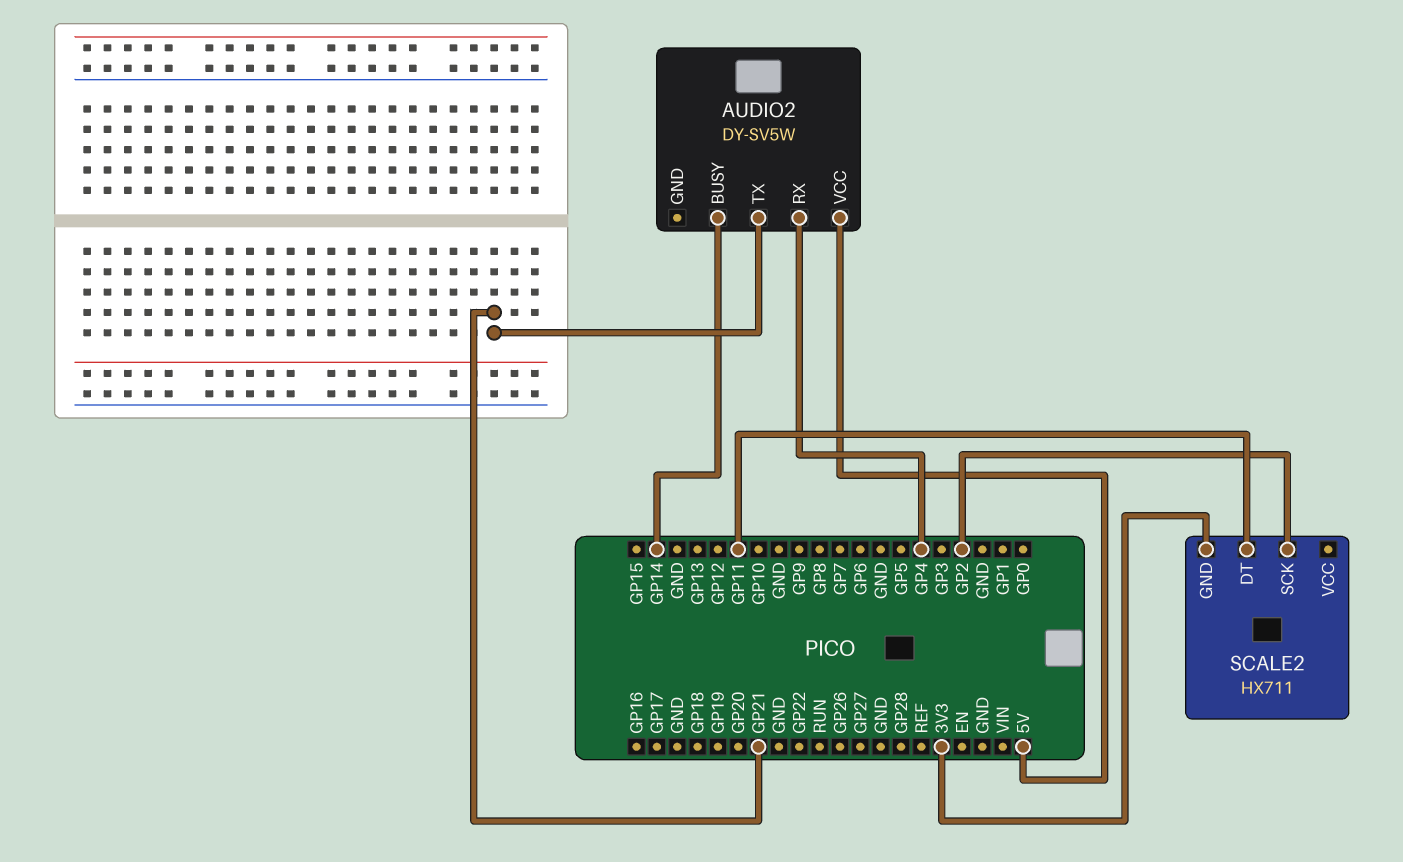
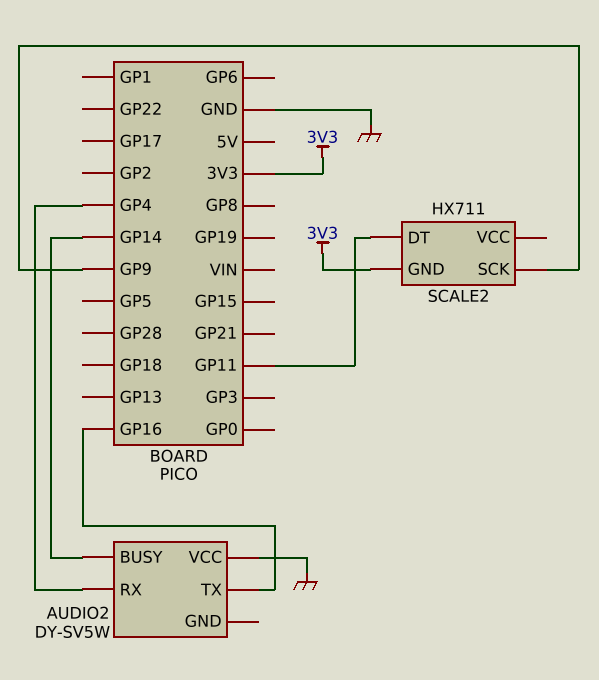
AUDIO2 pin TX: GP21 -> GP16
AUDIO2 pin VCC: 5V -> GND
SCALE2 pin SCK: GP2 -> GP9

